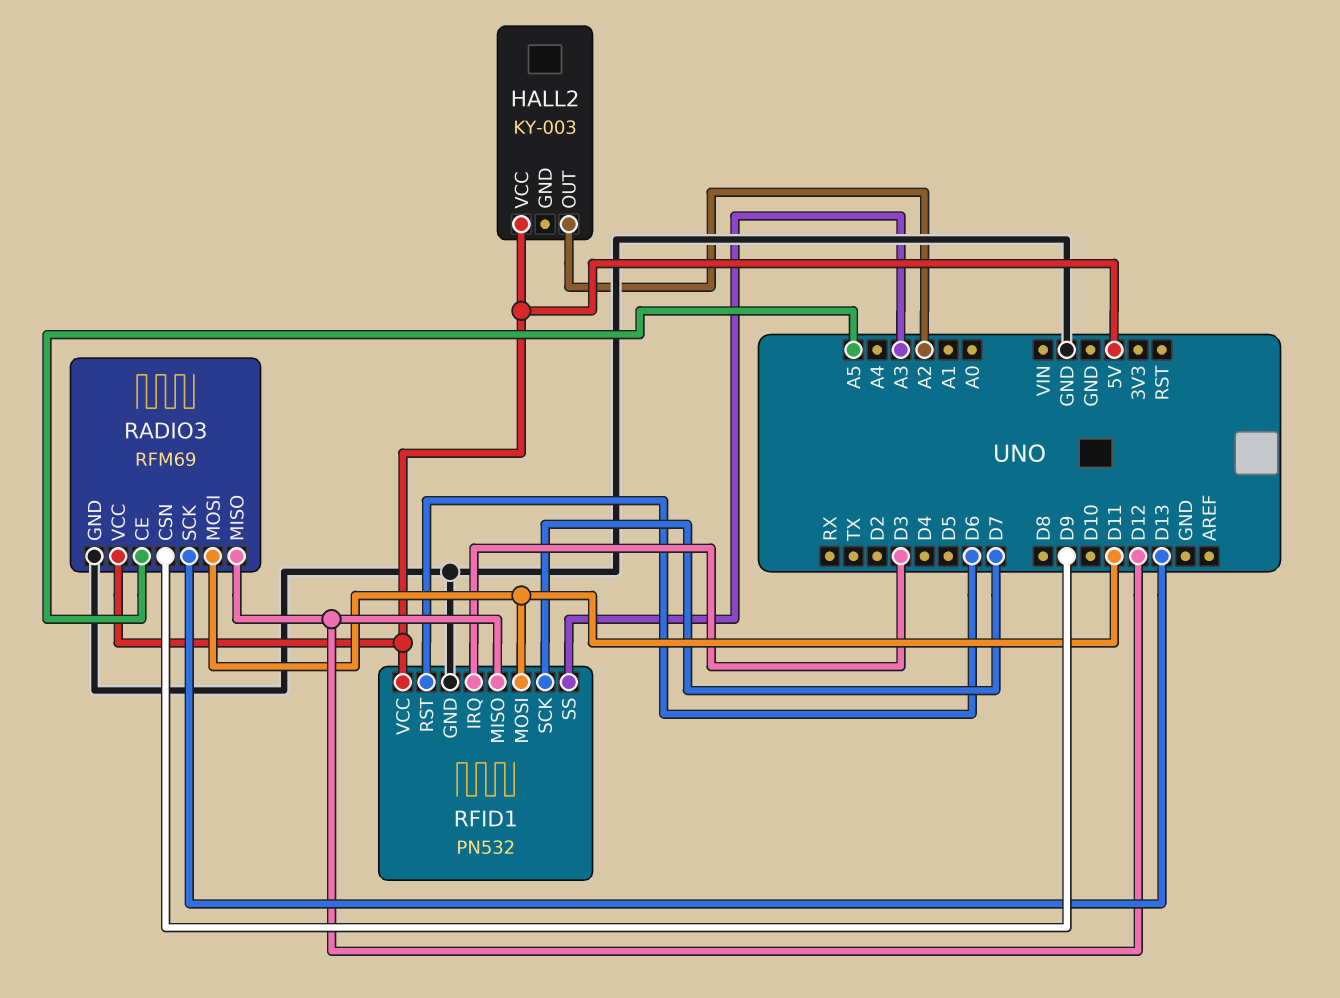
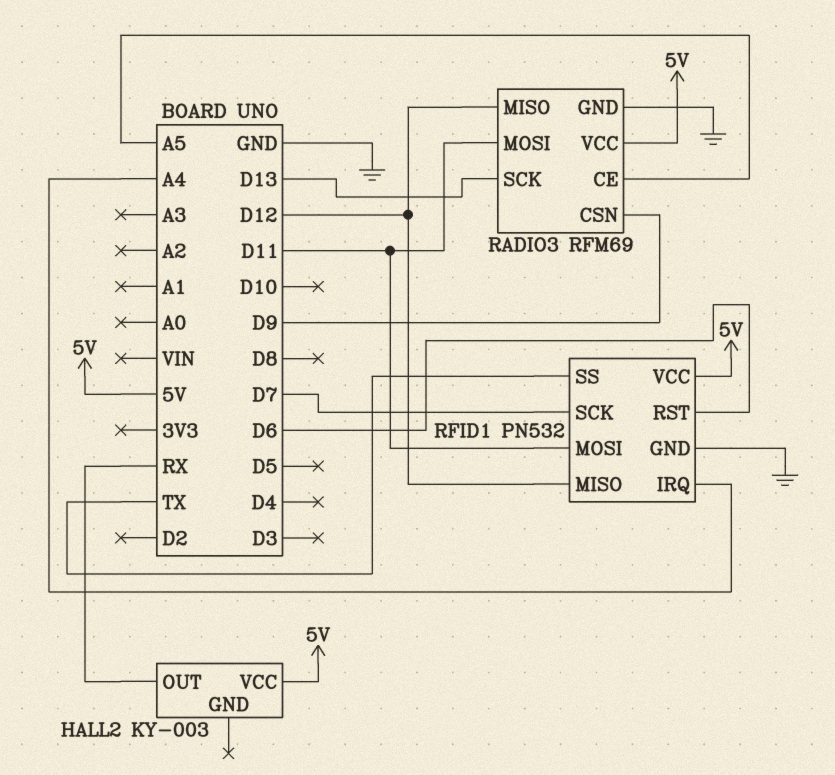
HALL2 pin OUT: A2 -> RX
RFID1 pin IRQ: D3 -> A4
RFID1 pin SS: A3 -> TX

